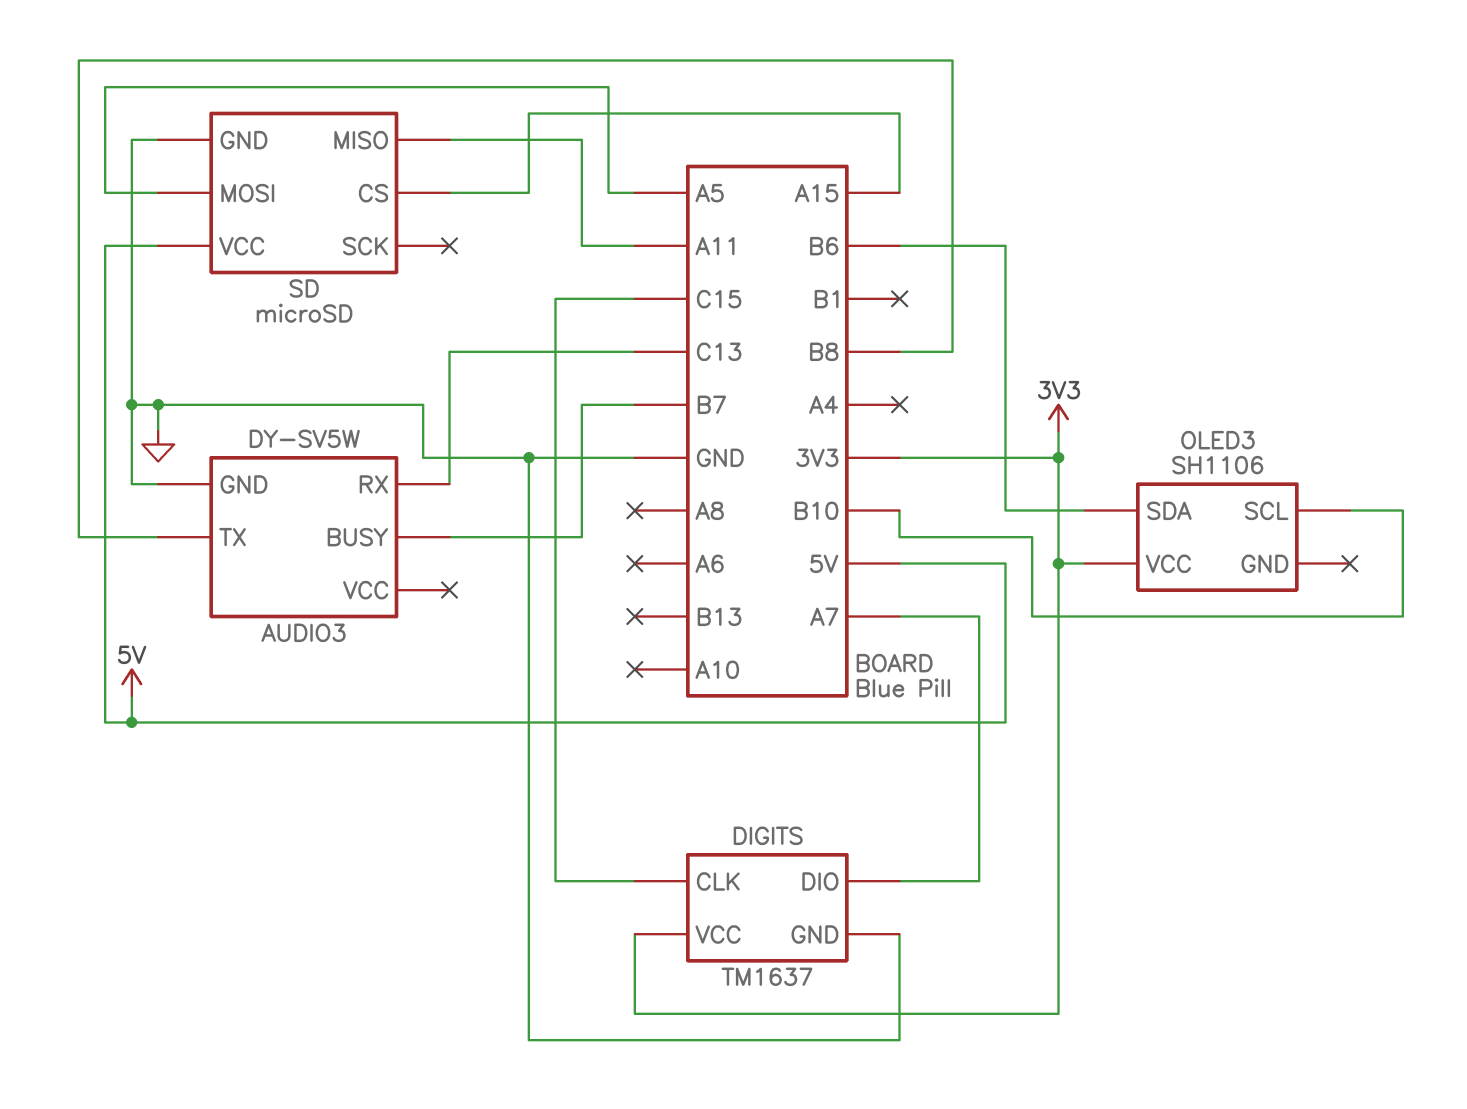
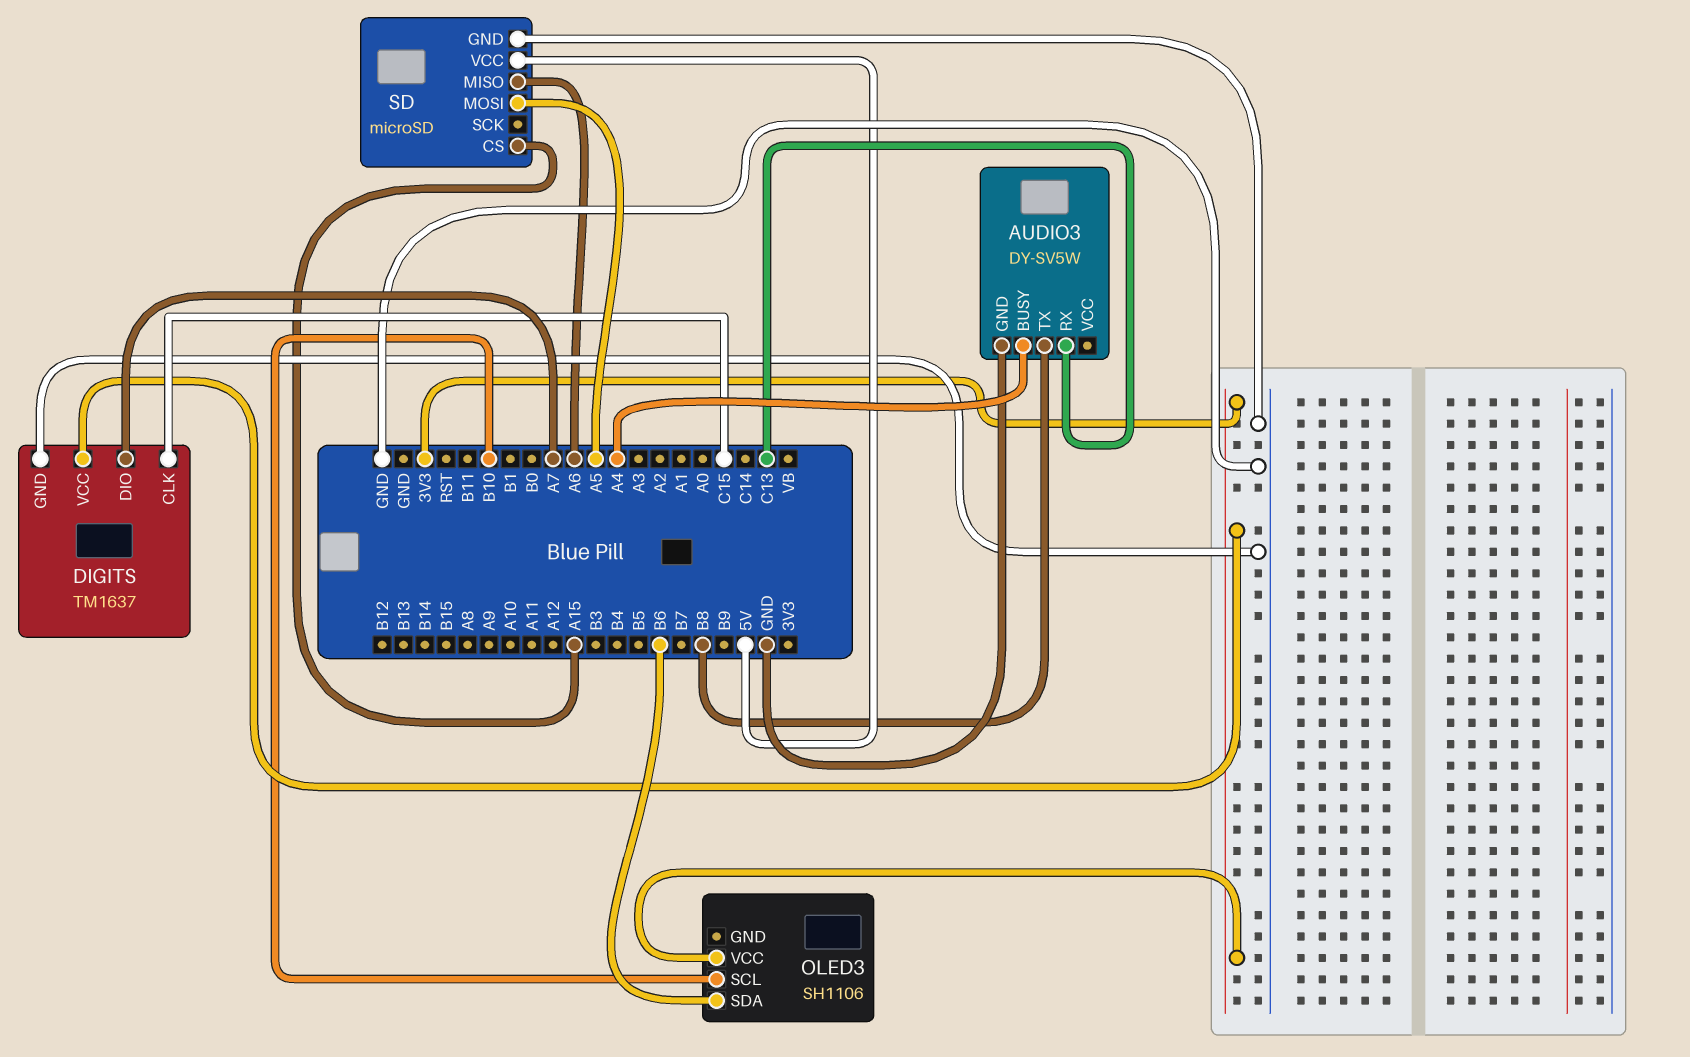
AUDIO3 pin BUSY: B7 -> A4
SD pin MISO: A11 -> A6

